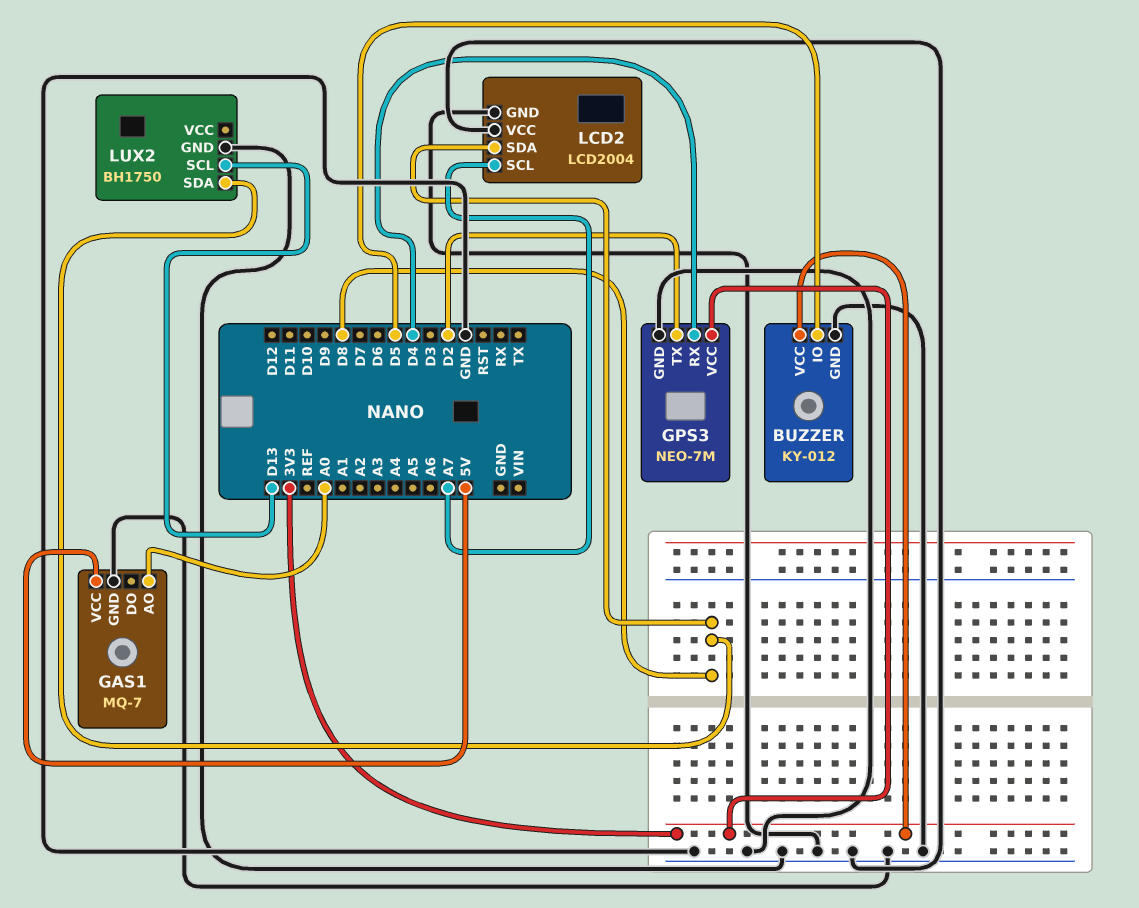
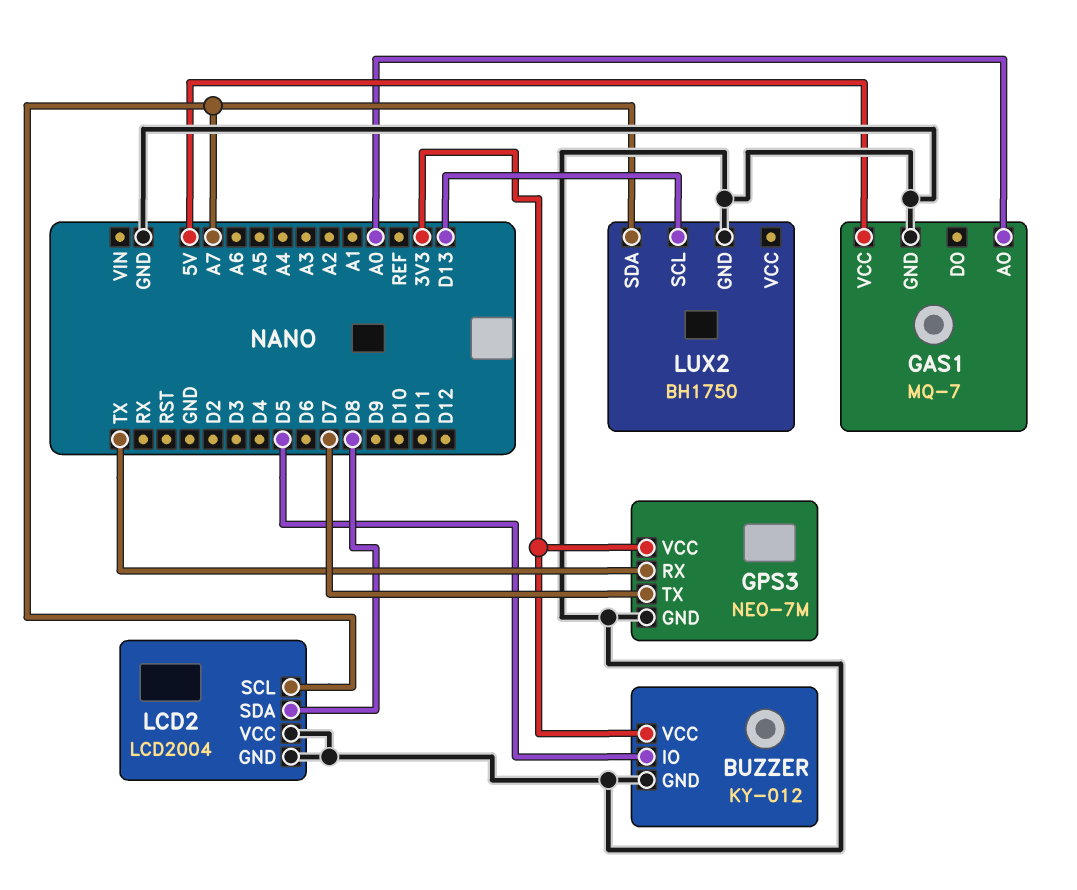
GPS3 pin RX: D4 -> TX
GPS3 pin TX: D2 -> D7
LUX2 pin SDA: D8 -> A7

